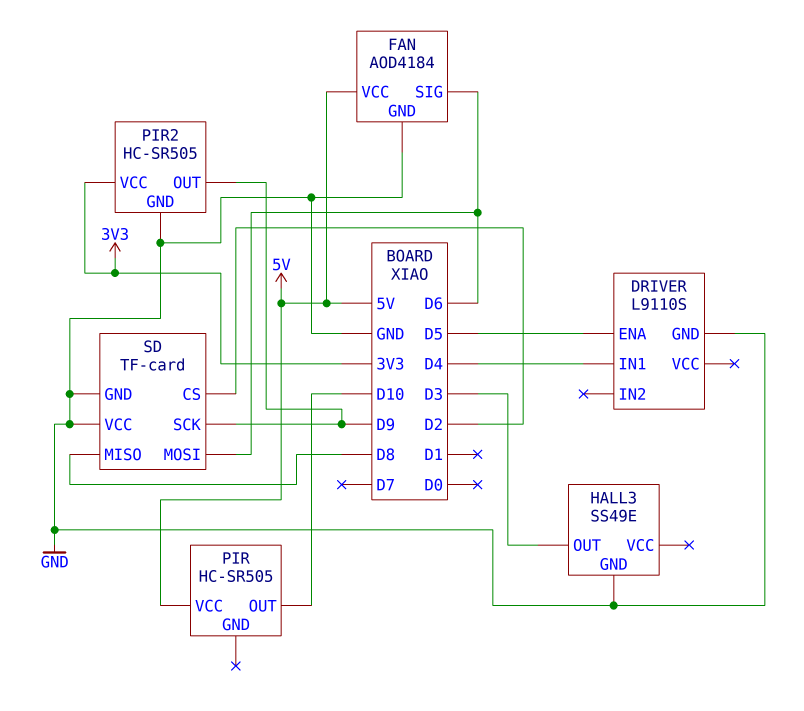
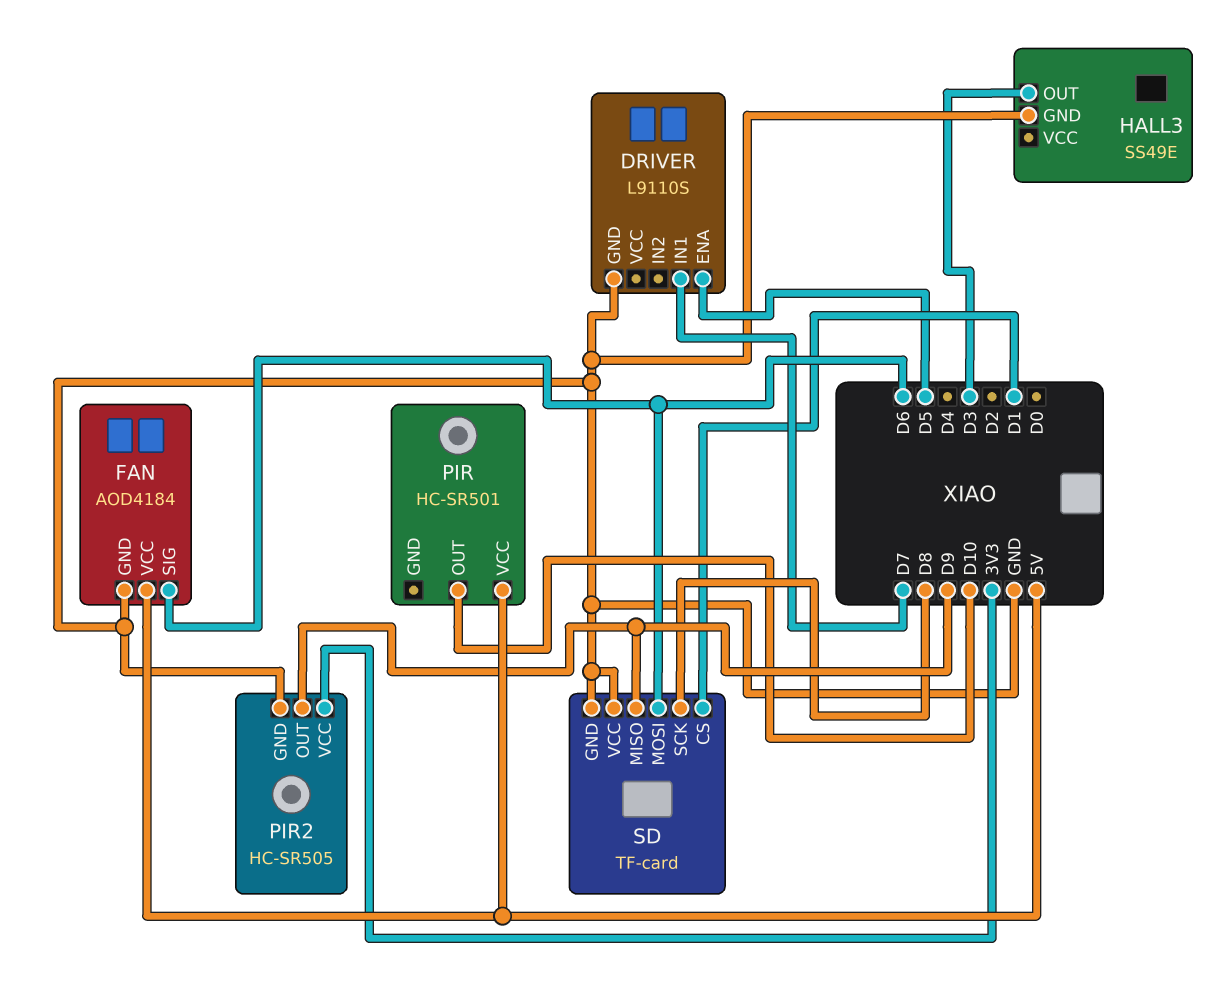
DRIVER pin IN1: D4 -> D7
PIR: HC-SR505 -> HC-SR501
SD pin CS: D2 -> D1
SD pin MISO: D8 -> D9
SD pin SCK: D9 -> D8

